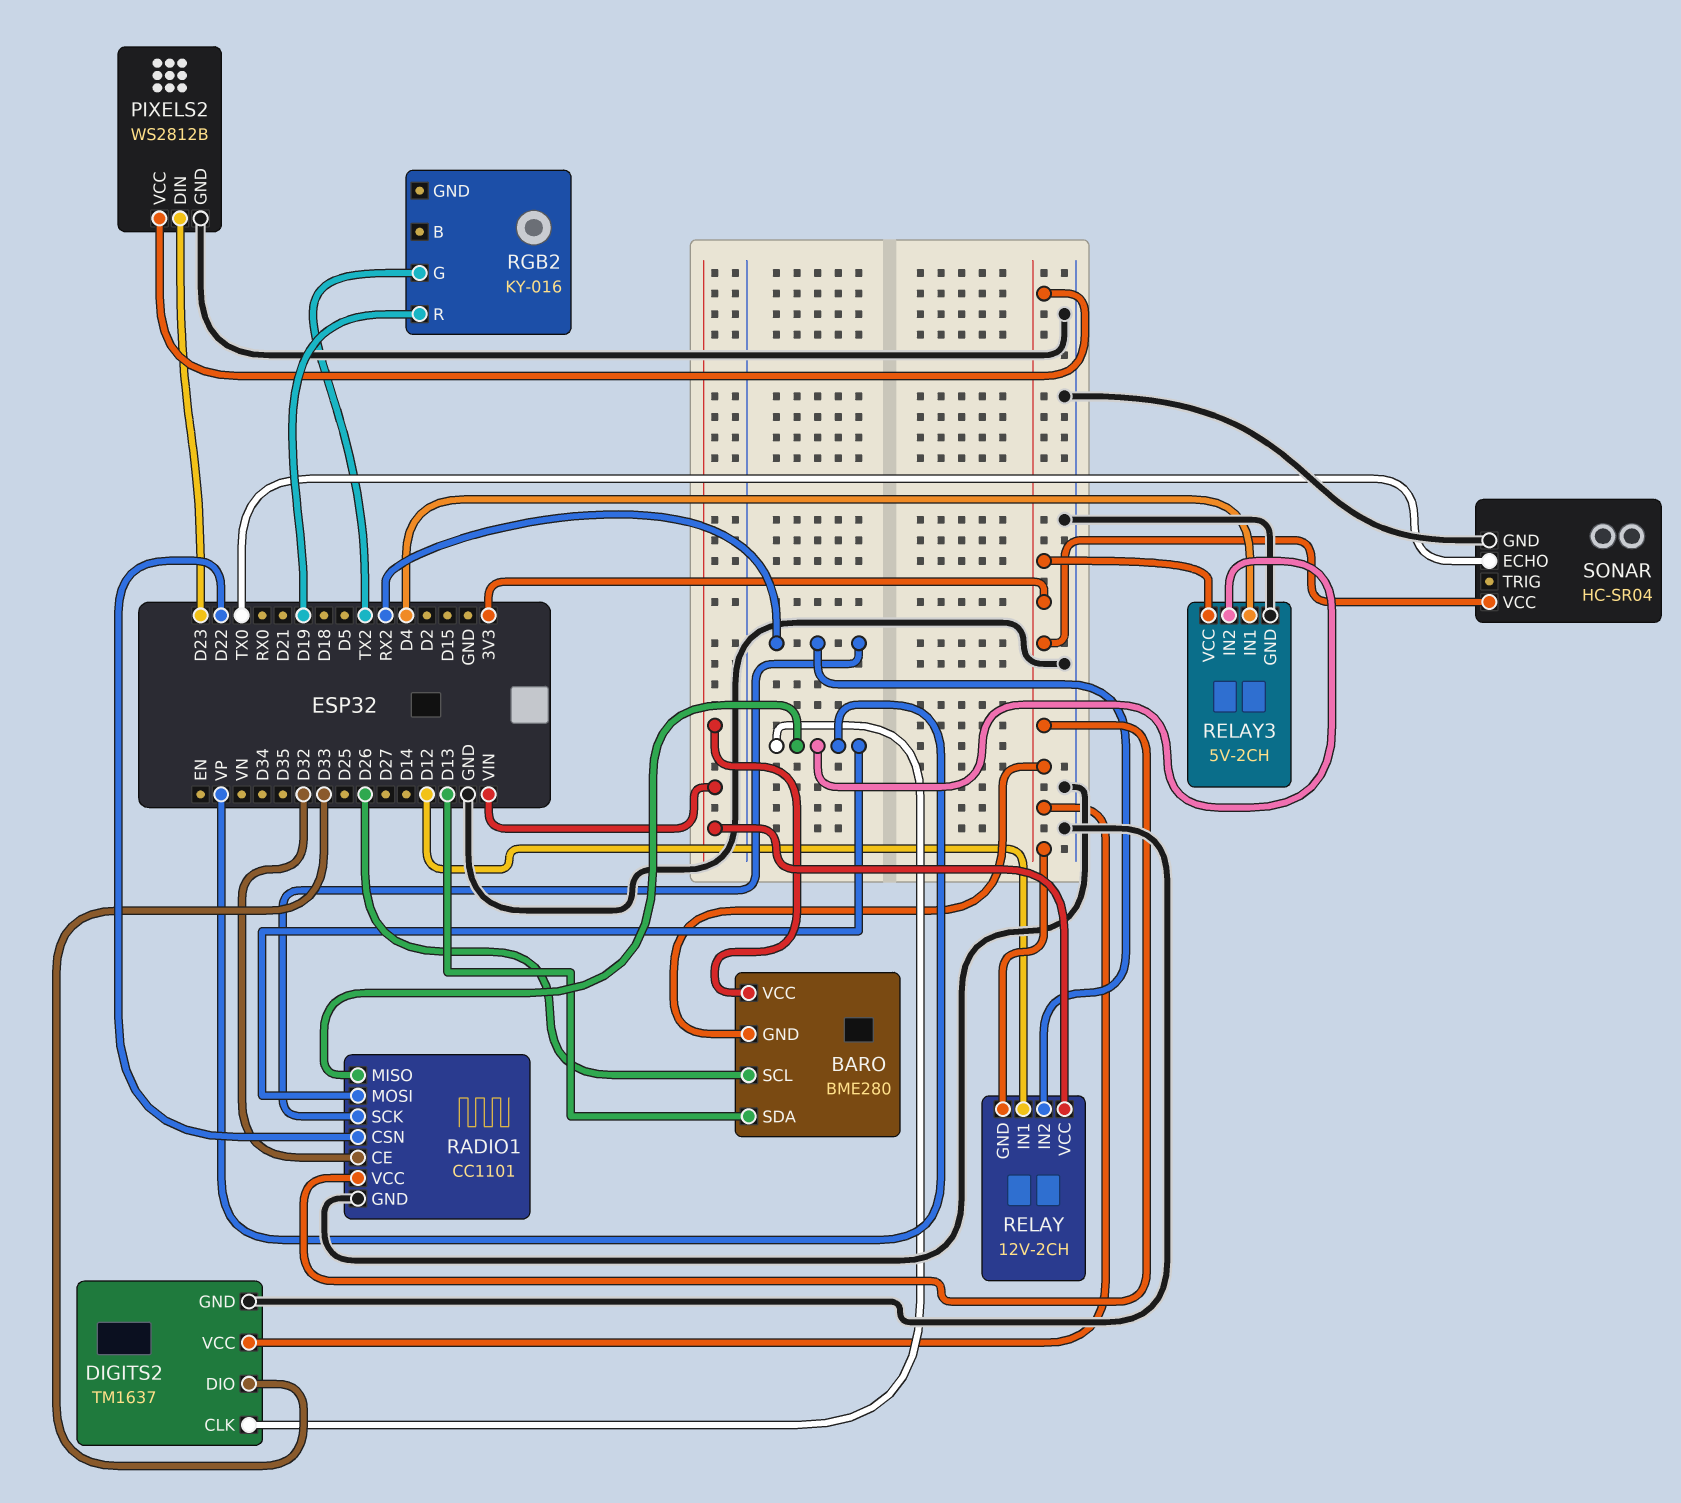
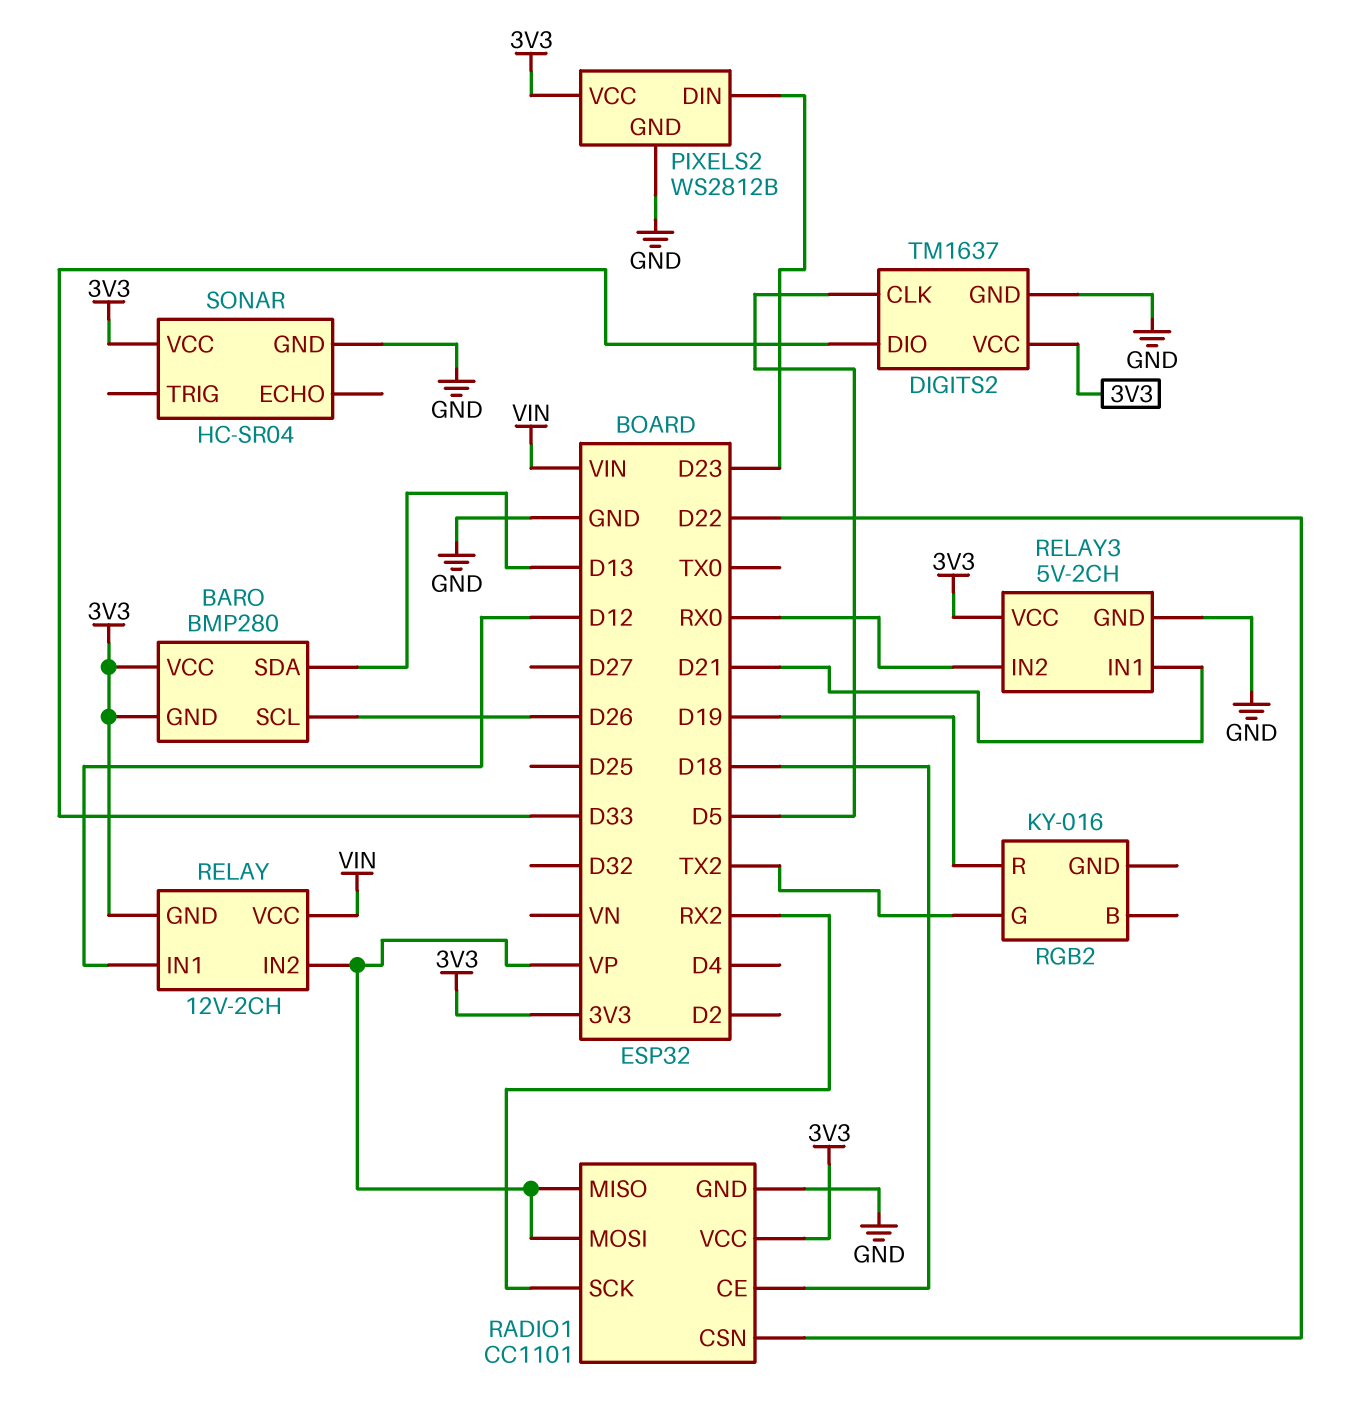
BARO: BME280 -> BMP280
BARO pin VCC: VIN -> 3V3
DIGITS2 pin CLK: VP -> D5
RADIO1 pin CE: D32 -> D18
RELAY pin IN2: RX2 -> VP
RELAY3 pin IN1: D4 -> D21
RELAY3 pin IN2: VP -> RX0
SONAR pin ECHO: TX0 -> none

